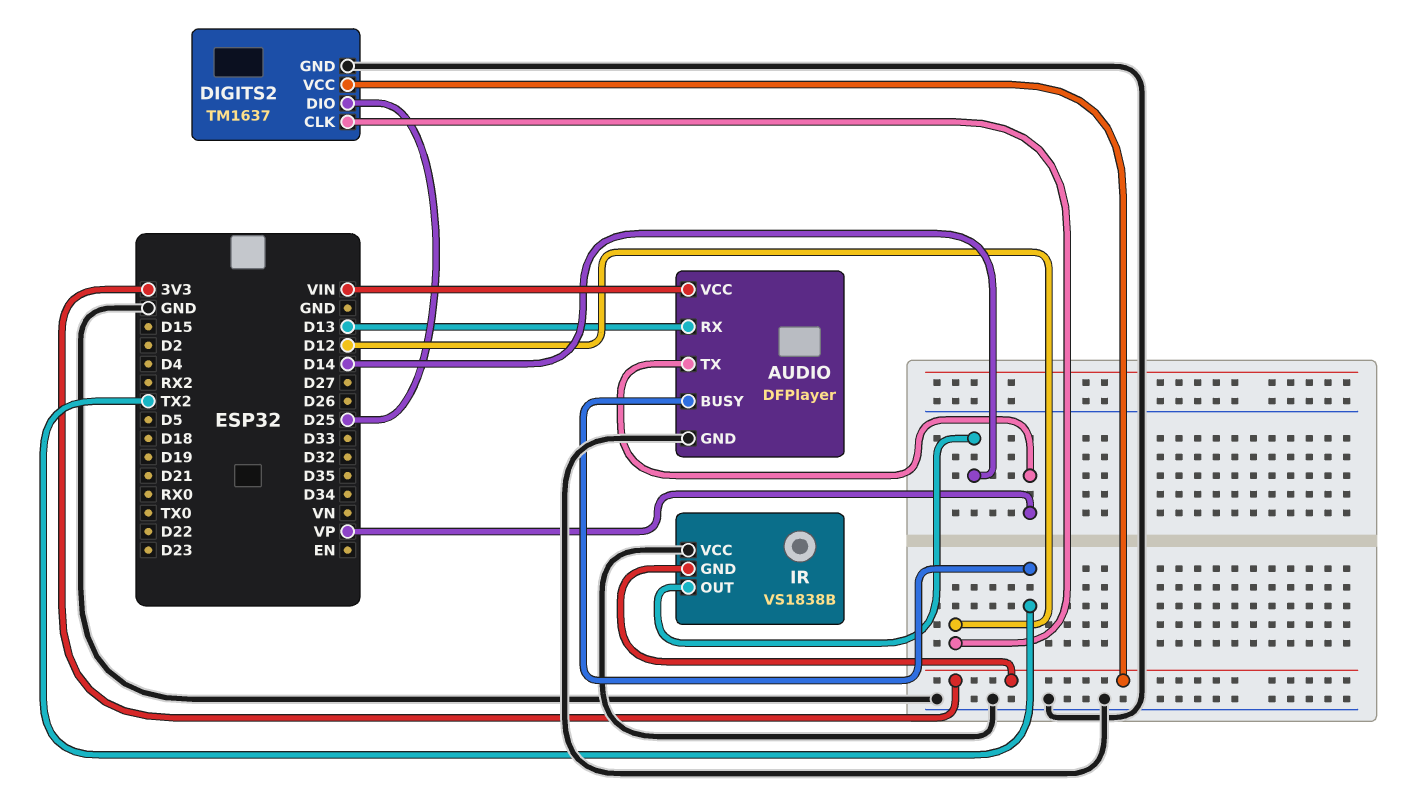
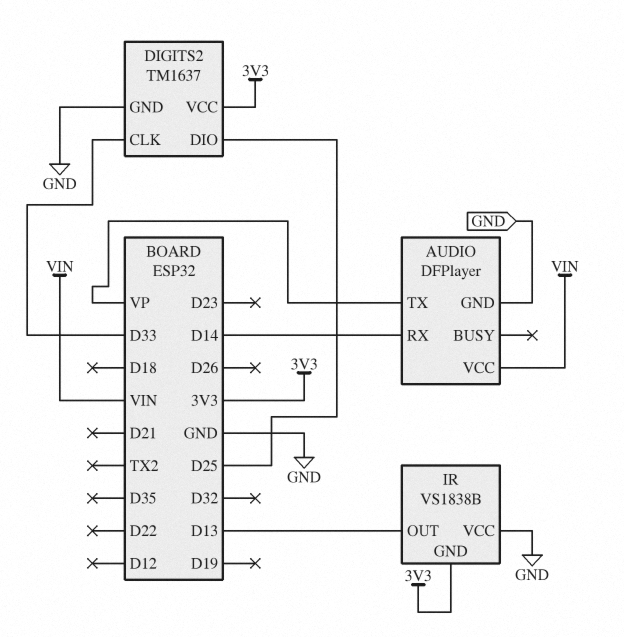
AUDIO pin BUSY: TX2 -> none
AUDIO pin RX: D13 -> D14
DIGITS2 pin CLK: D12 -> D33
IR pin OUT: D14 -> D13

